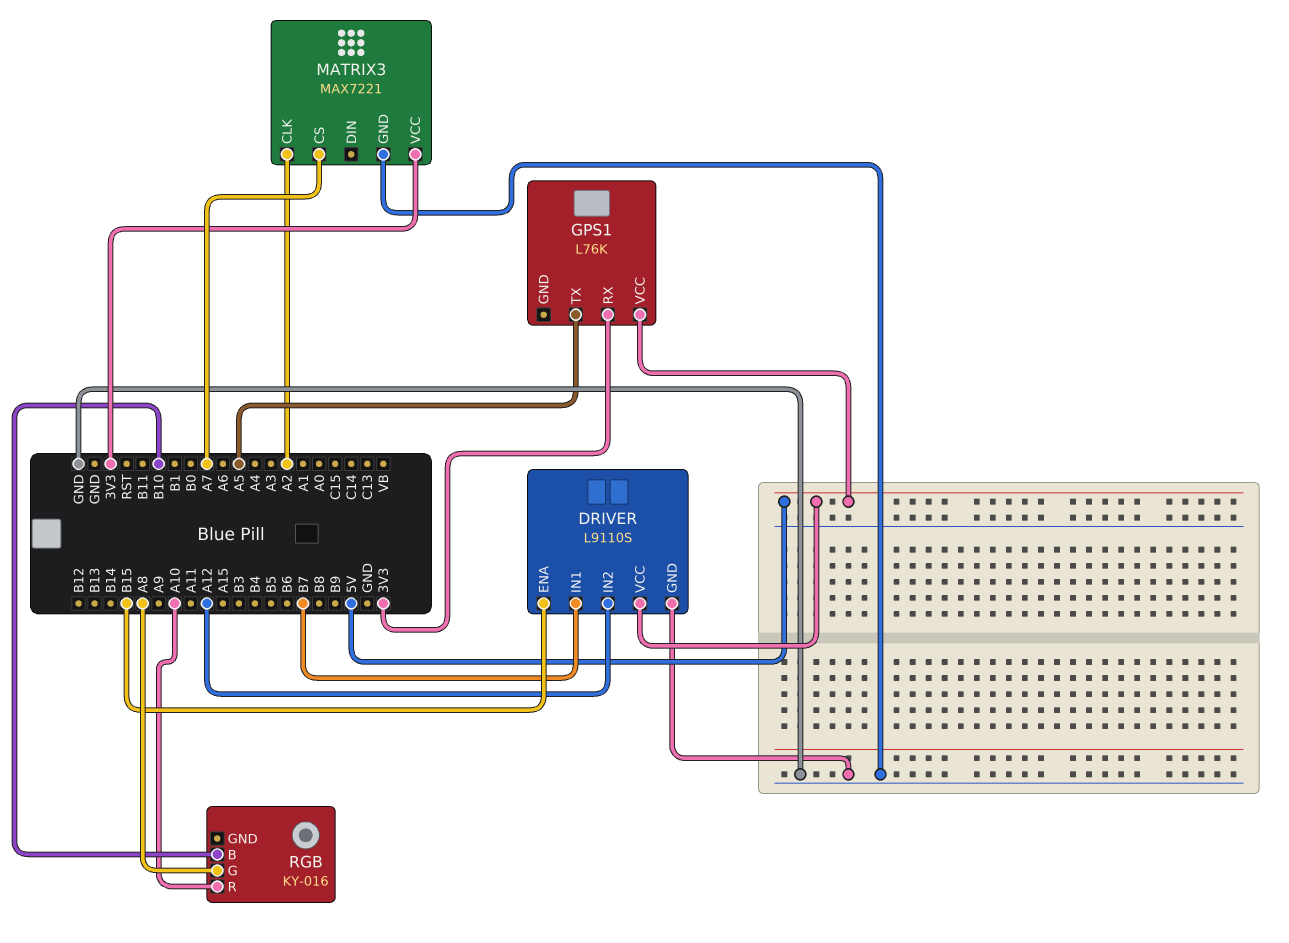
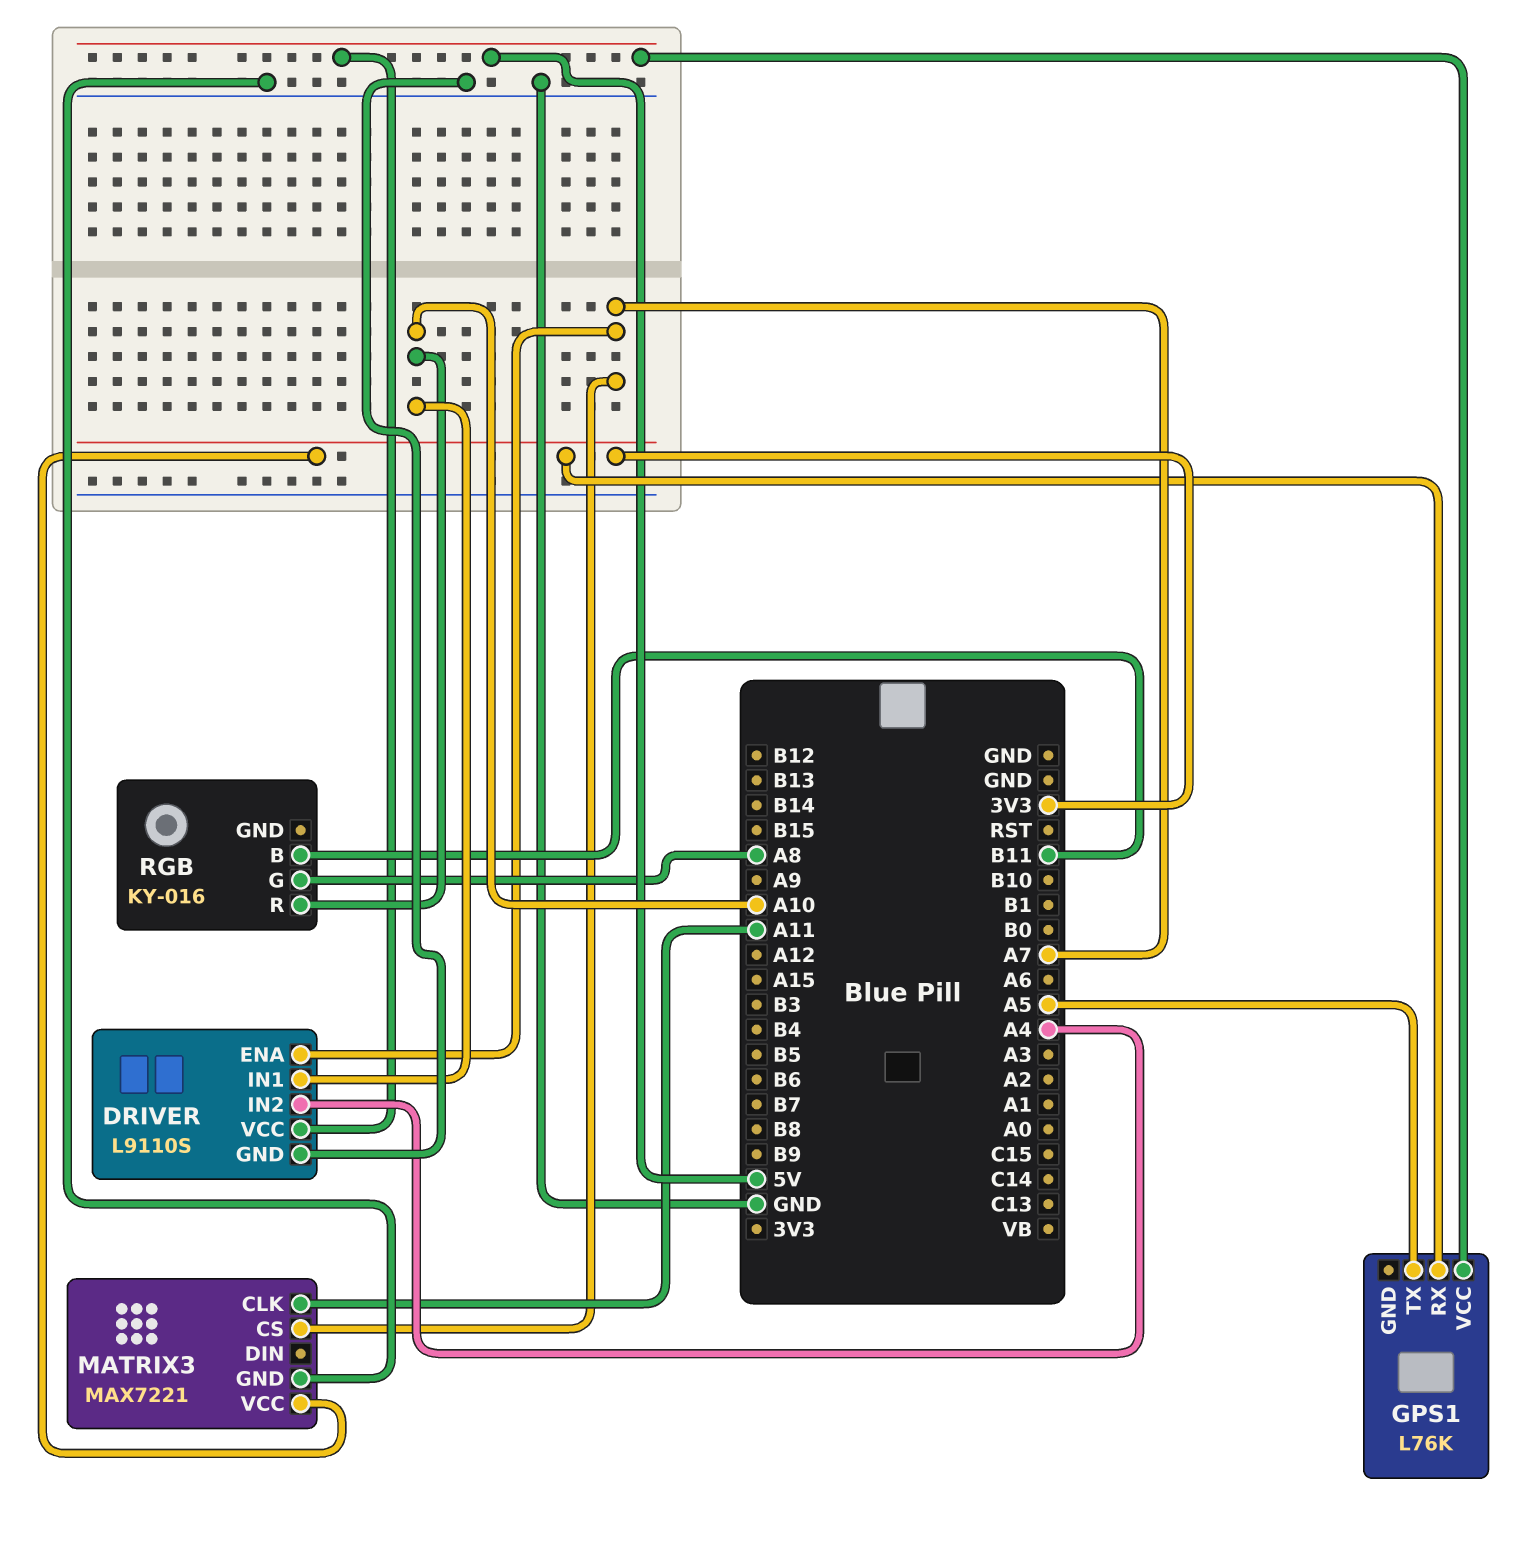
DRIVER pin ENA: B15 -> A7
DRIVER pin IN1: B7 -> A10
DRIVER pin IN2: A12 -> A4
MATRIX3 pin CLK: A2 -> A11
RGB pin B: B10 -> B11

